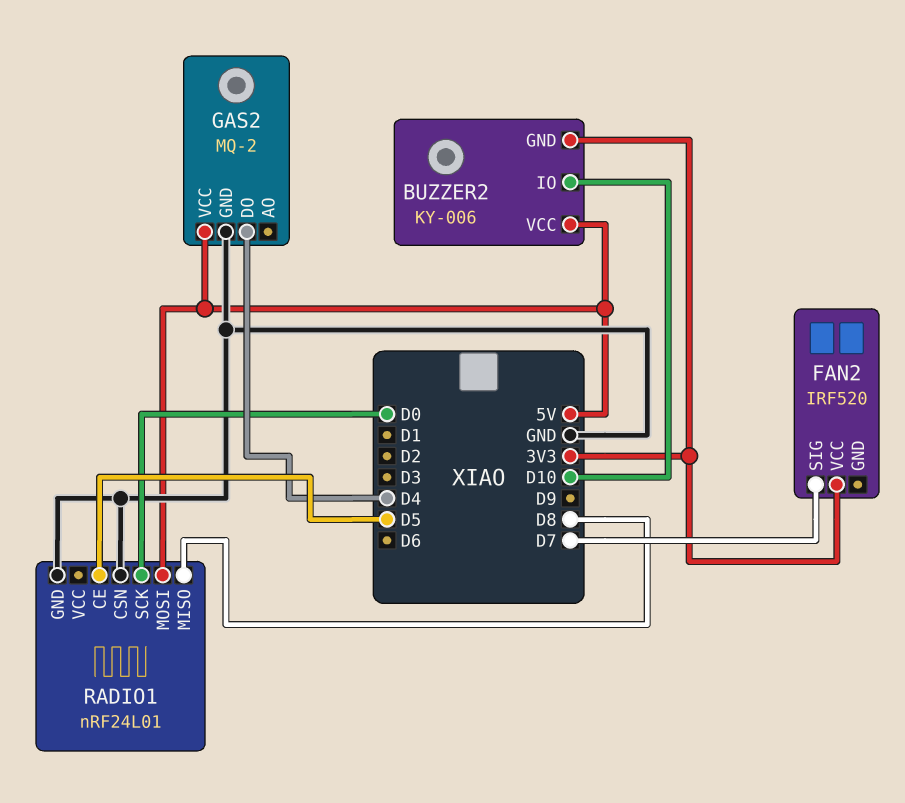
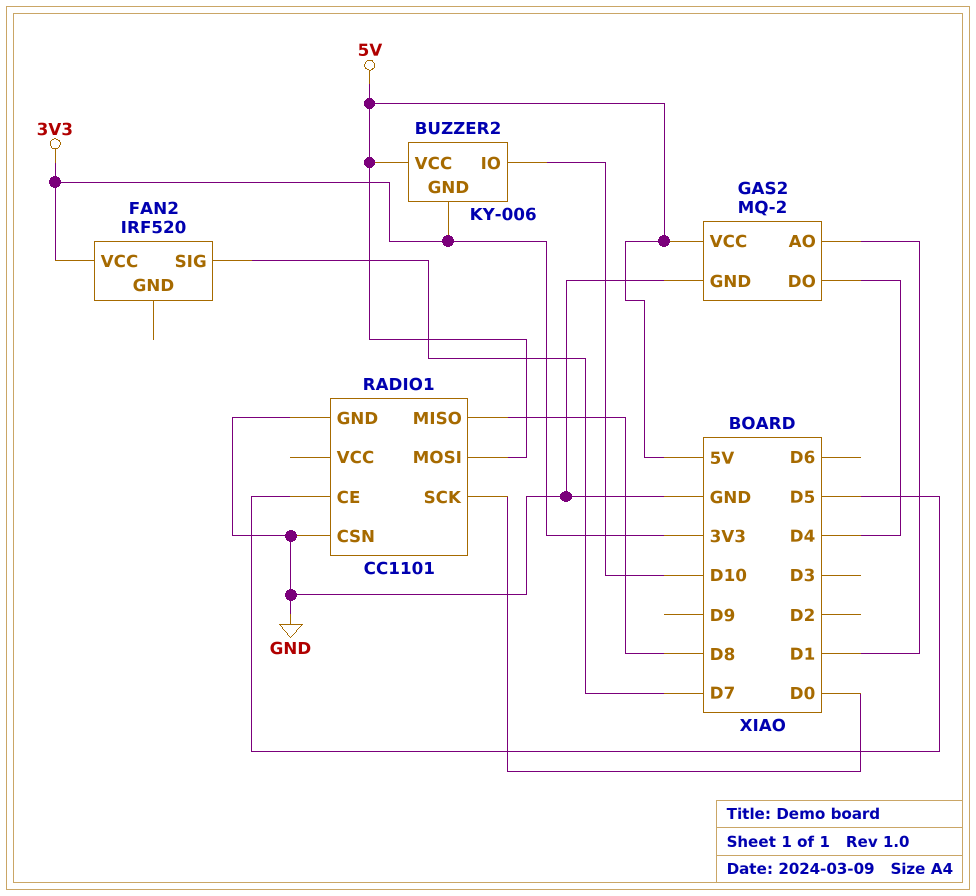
GAS2 pin AO: none -> D1
RADIO1: nRF24L01 -> CC1101

